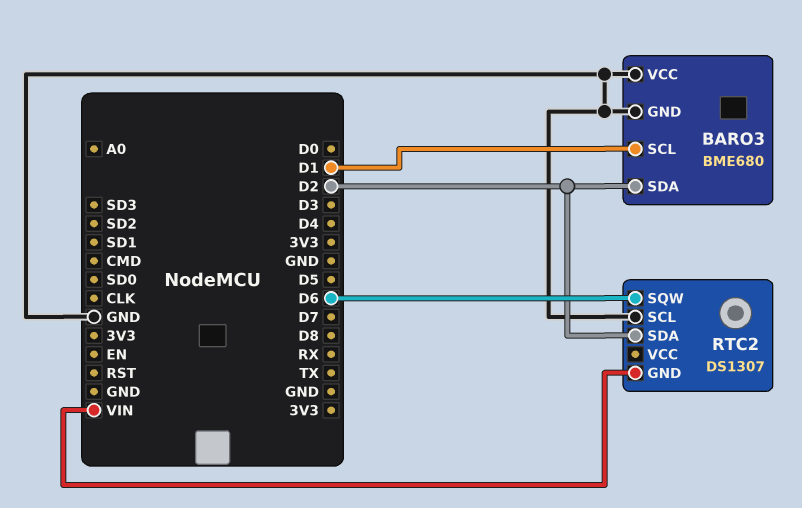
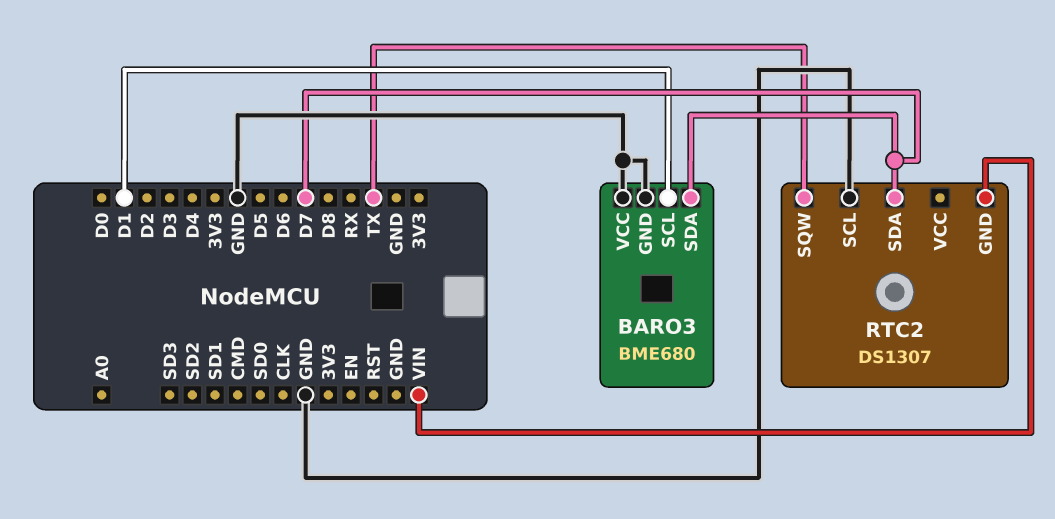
BARO3 pin SDA: D2 -> D7
RTC2 pin SDA: D2 -> D7
RTC2 pin SQW: D6 -> TX

